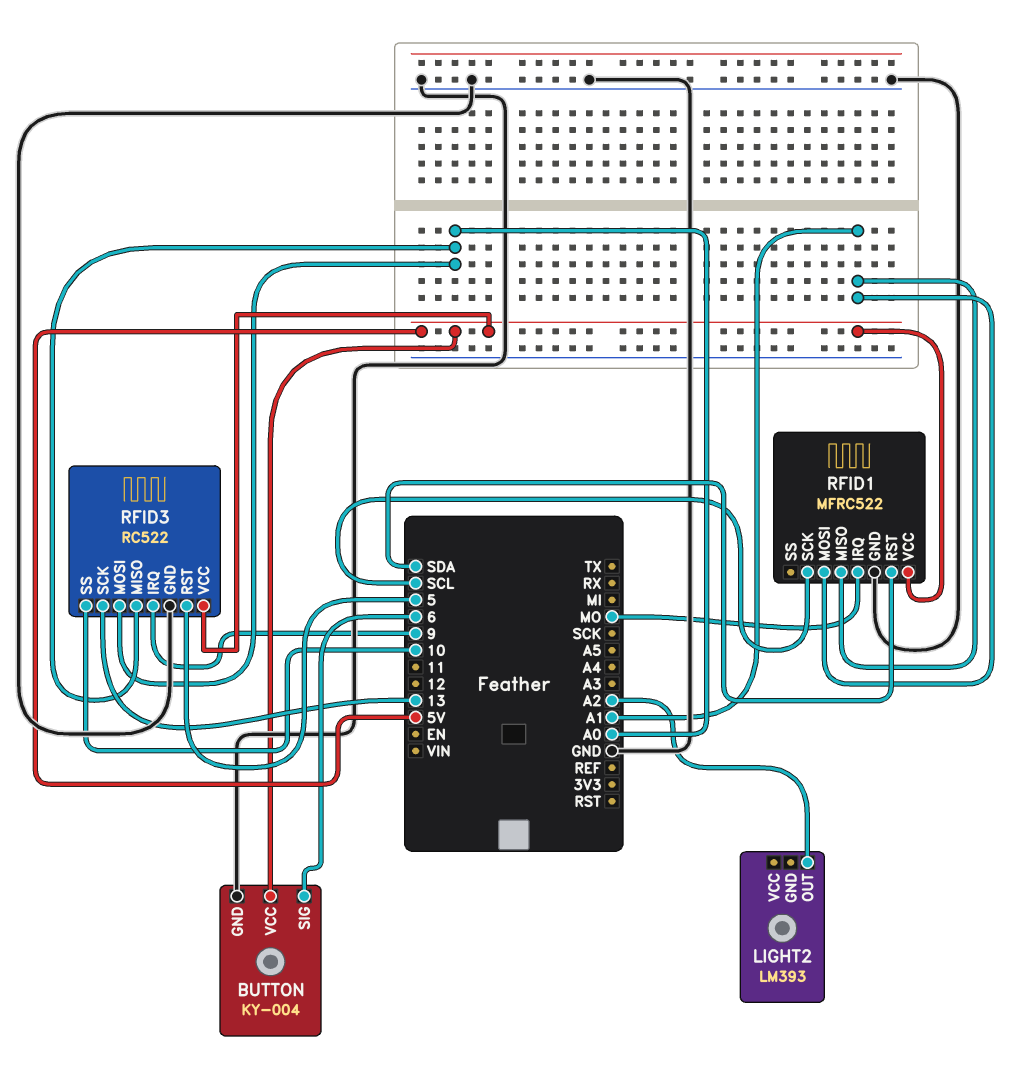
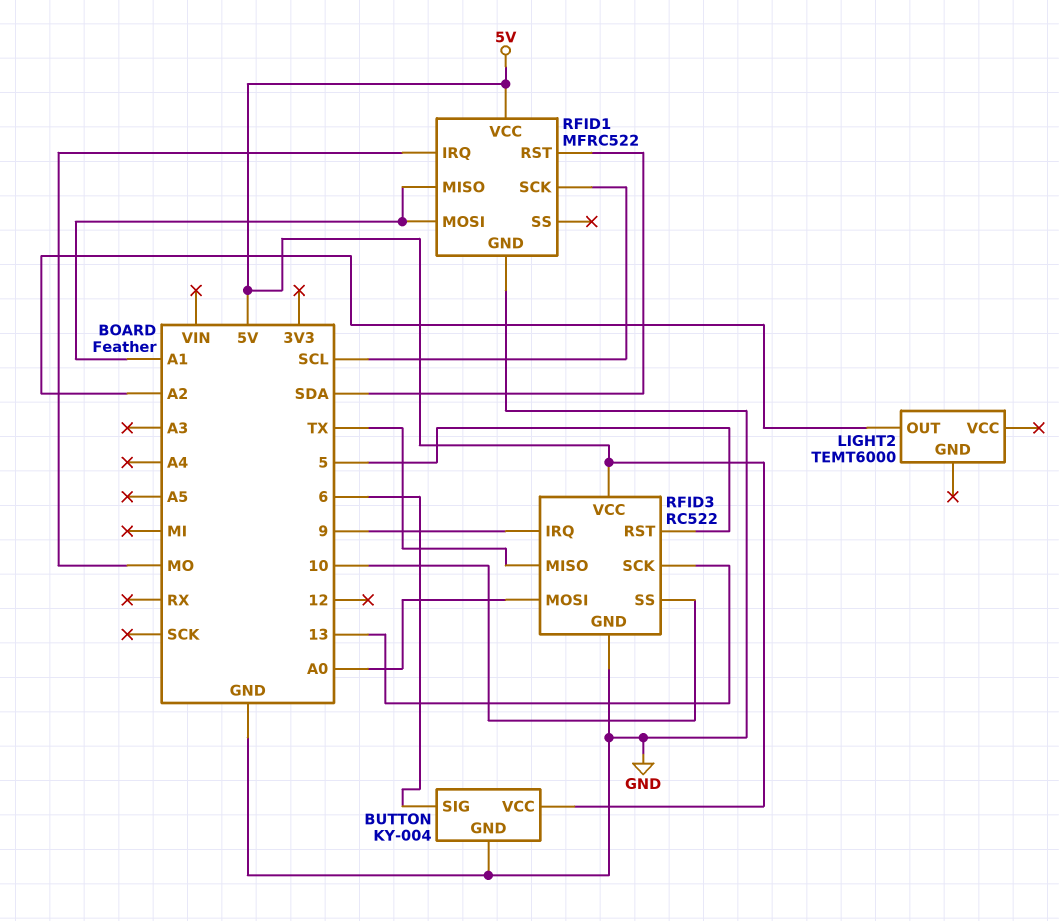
LIGHT2: LM393 -> TEMT6000
RFID3 pin MISO: A0 -> TX

